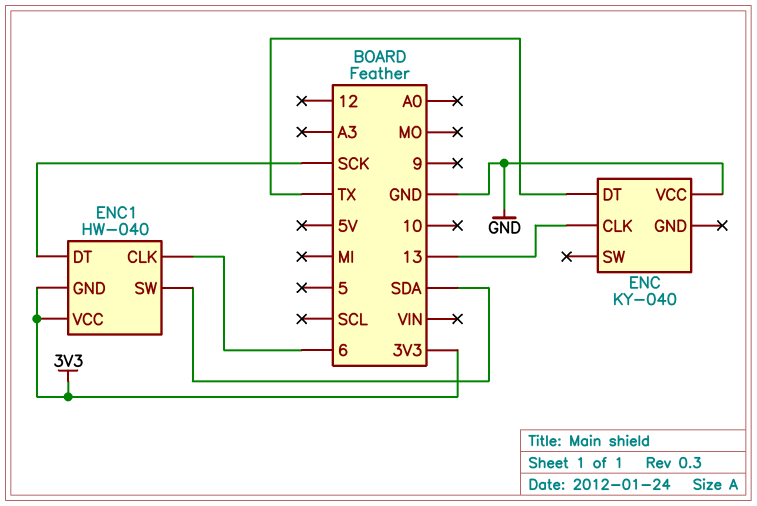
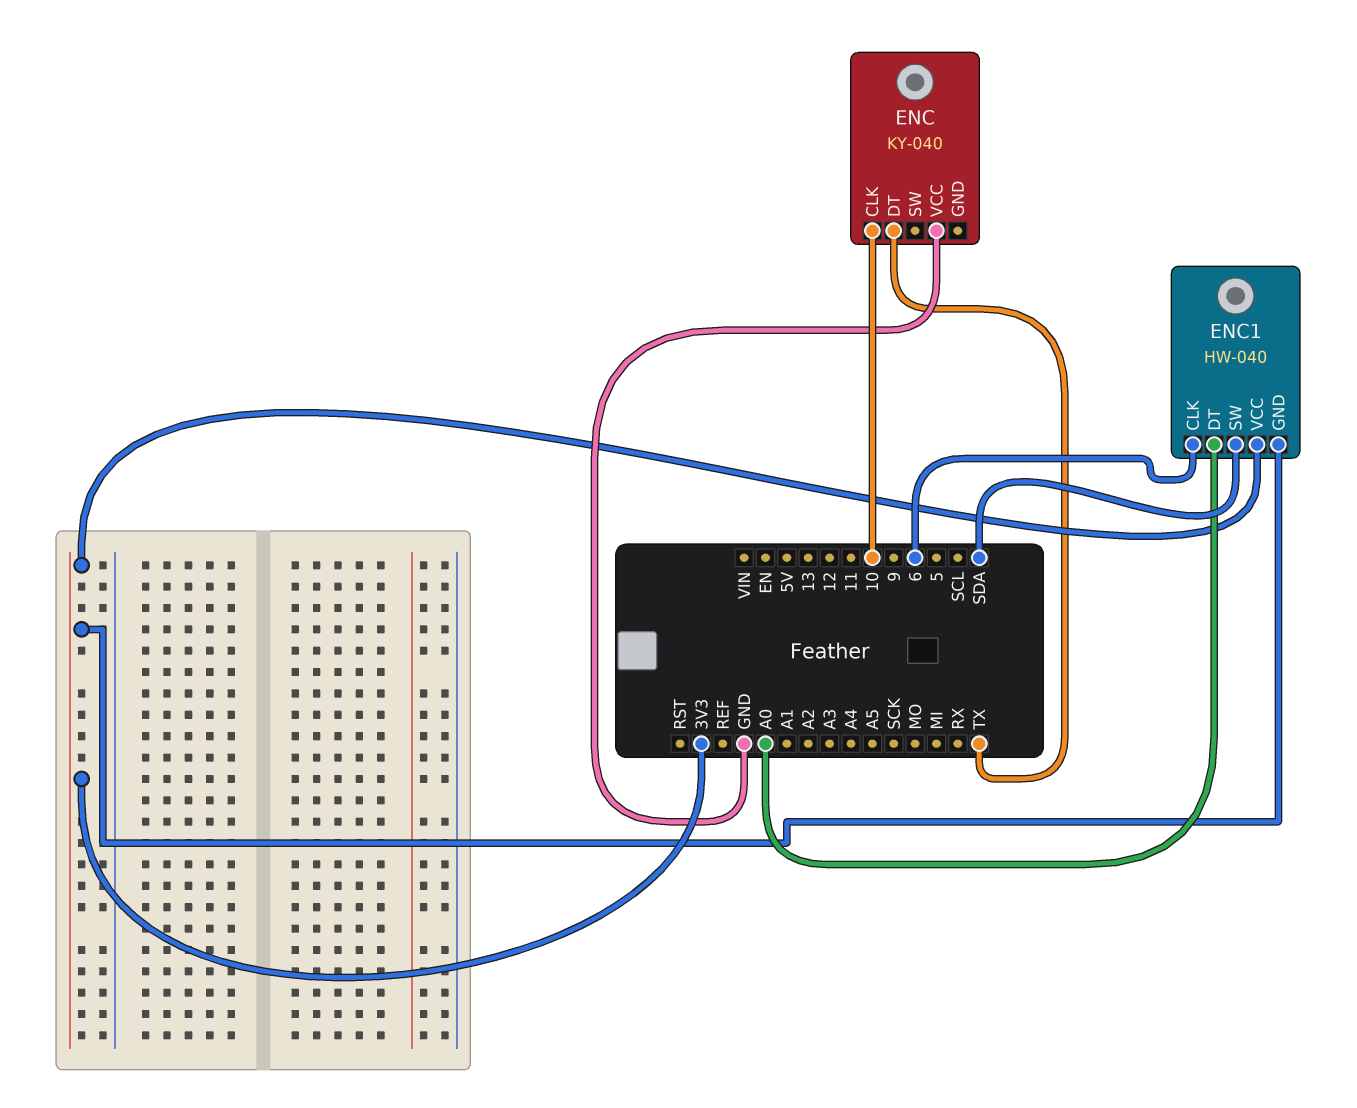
ENC pin CLK: 13 -> 10
ENC1 pin DT: SCK -> A0

